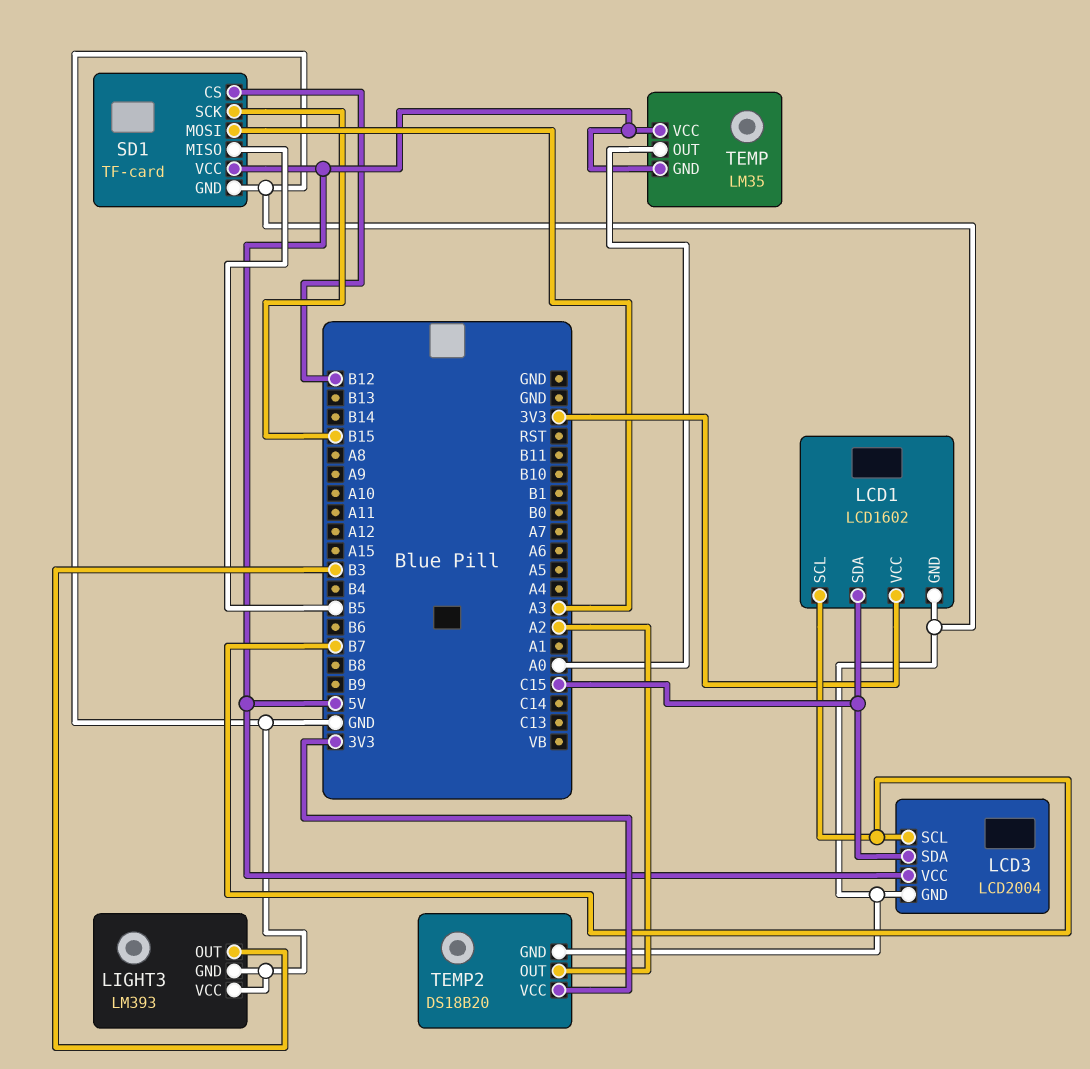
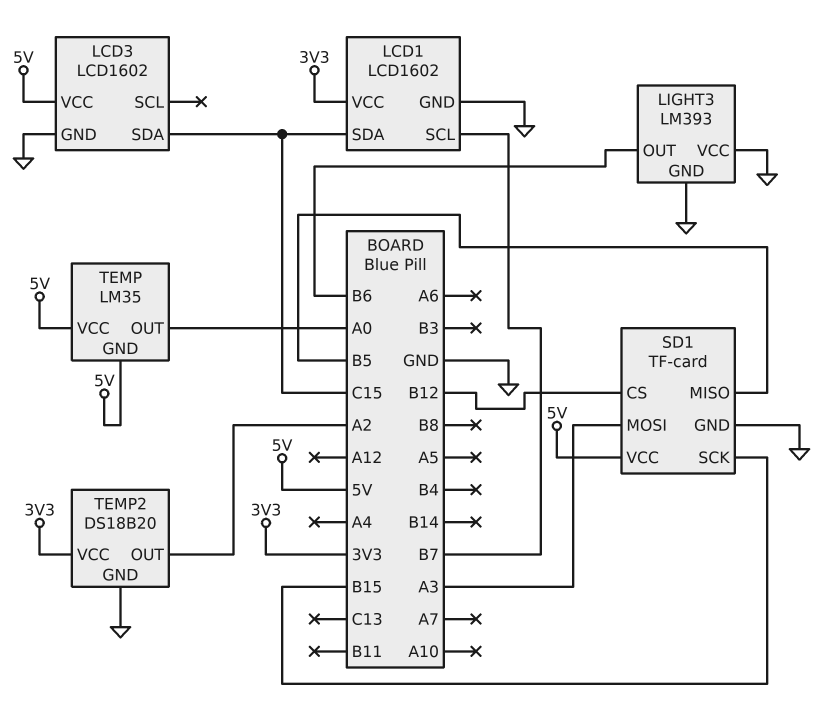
LCD3: LCD2004 -> LCD1602
LCD3 pin SCL: B7 -> none
LIGHT3 pin OUT: B3 -> B6

